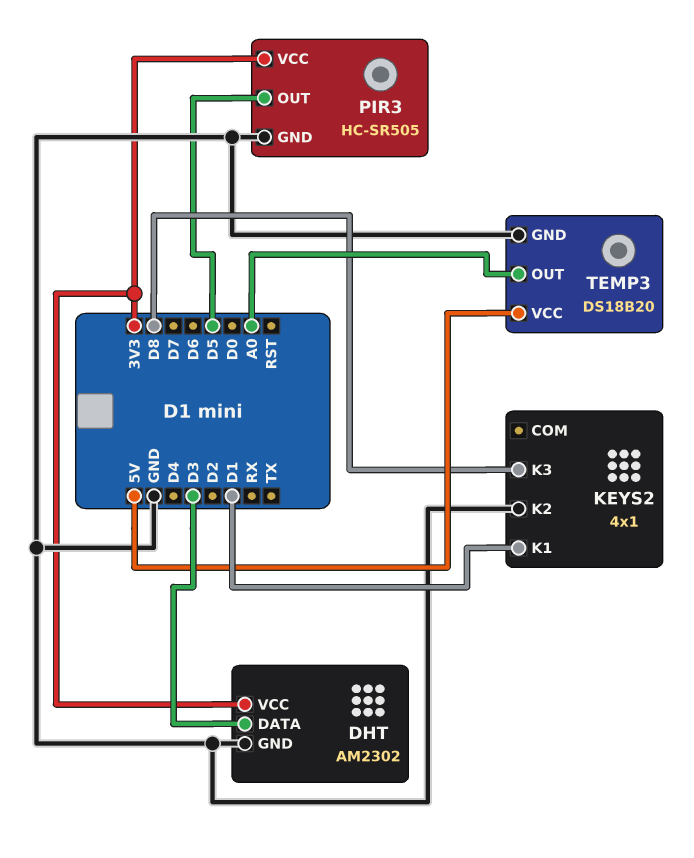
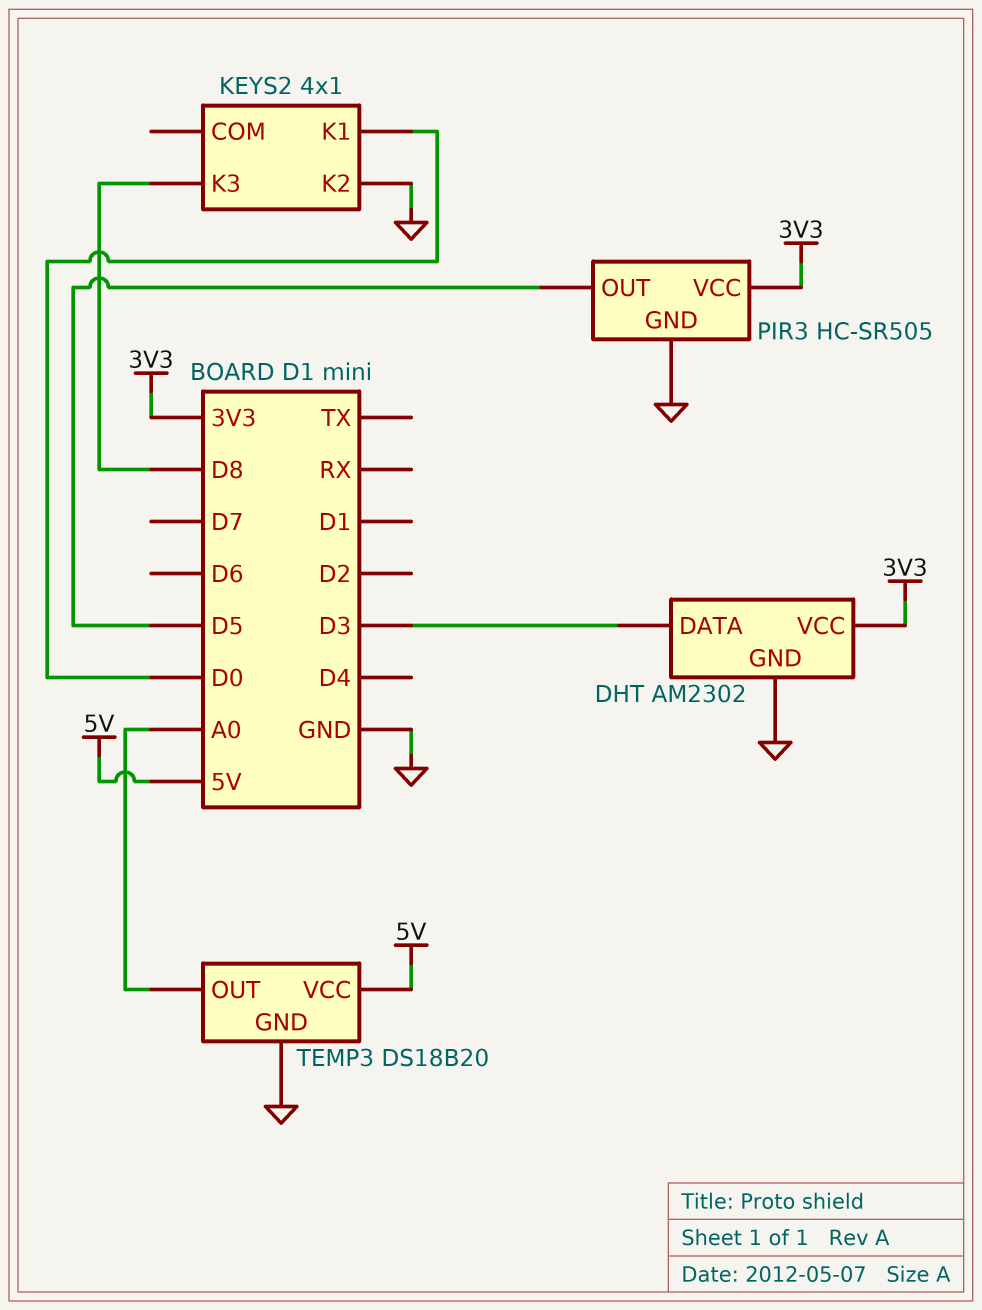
KEYS2 pin K1: D1 -> D0

